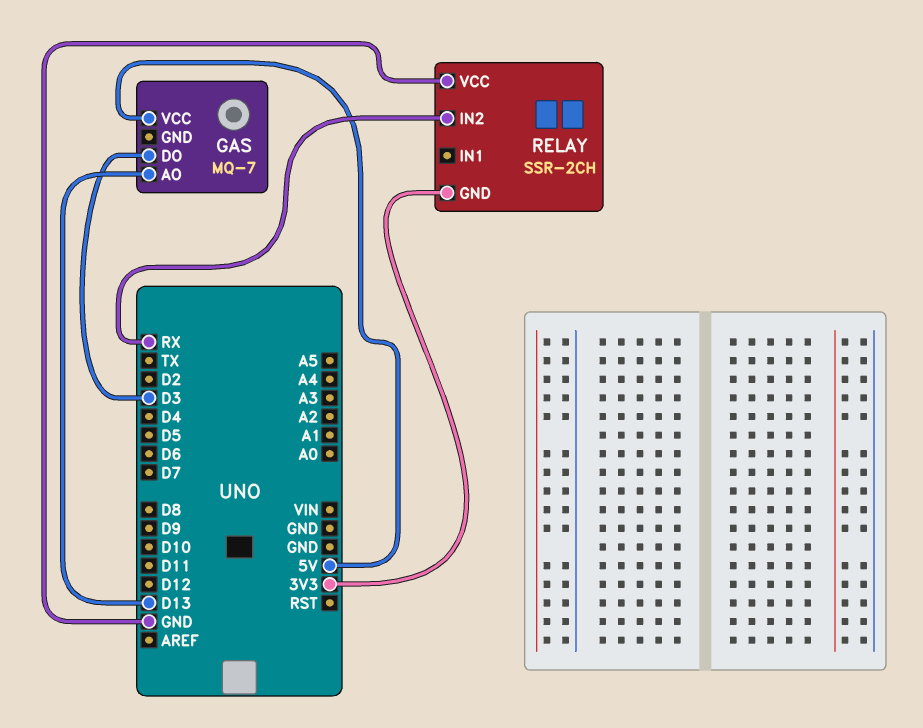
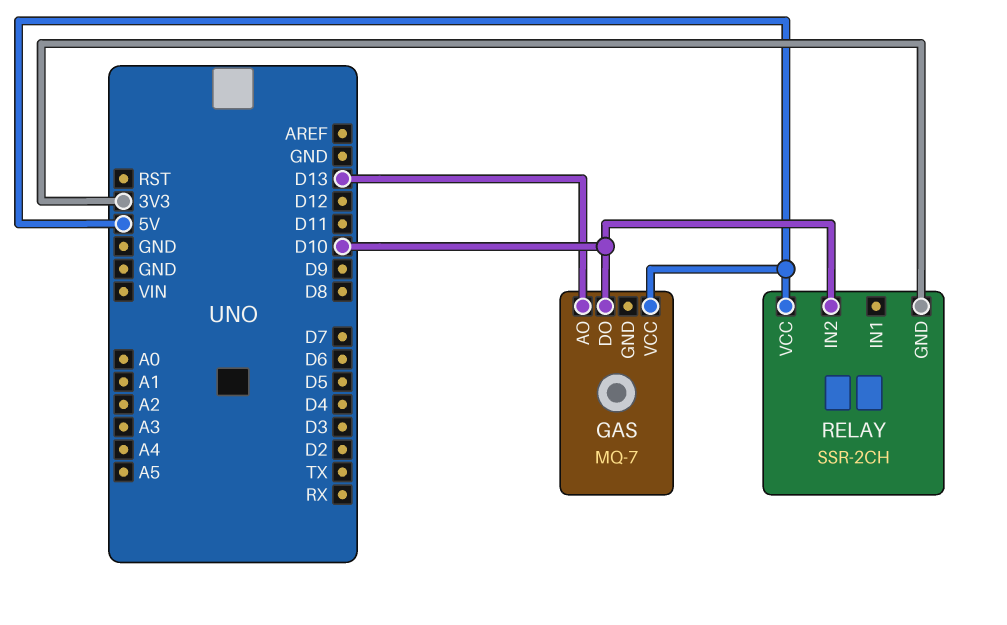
GAS pin DO: D3 -> D10
RELAY pin IN2: RX -> D10
RELAY pin VCC: GND -> 5V

